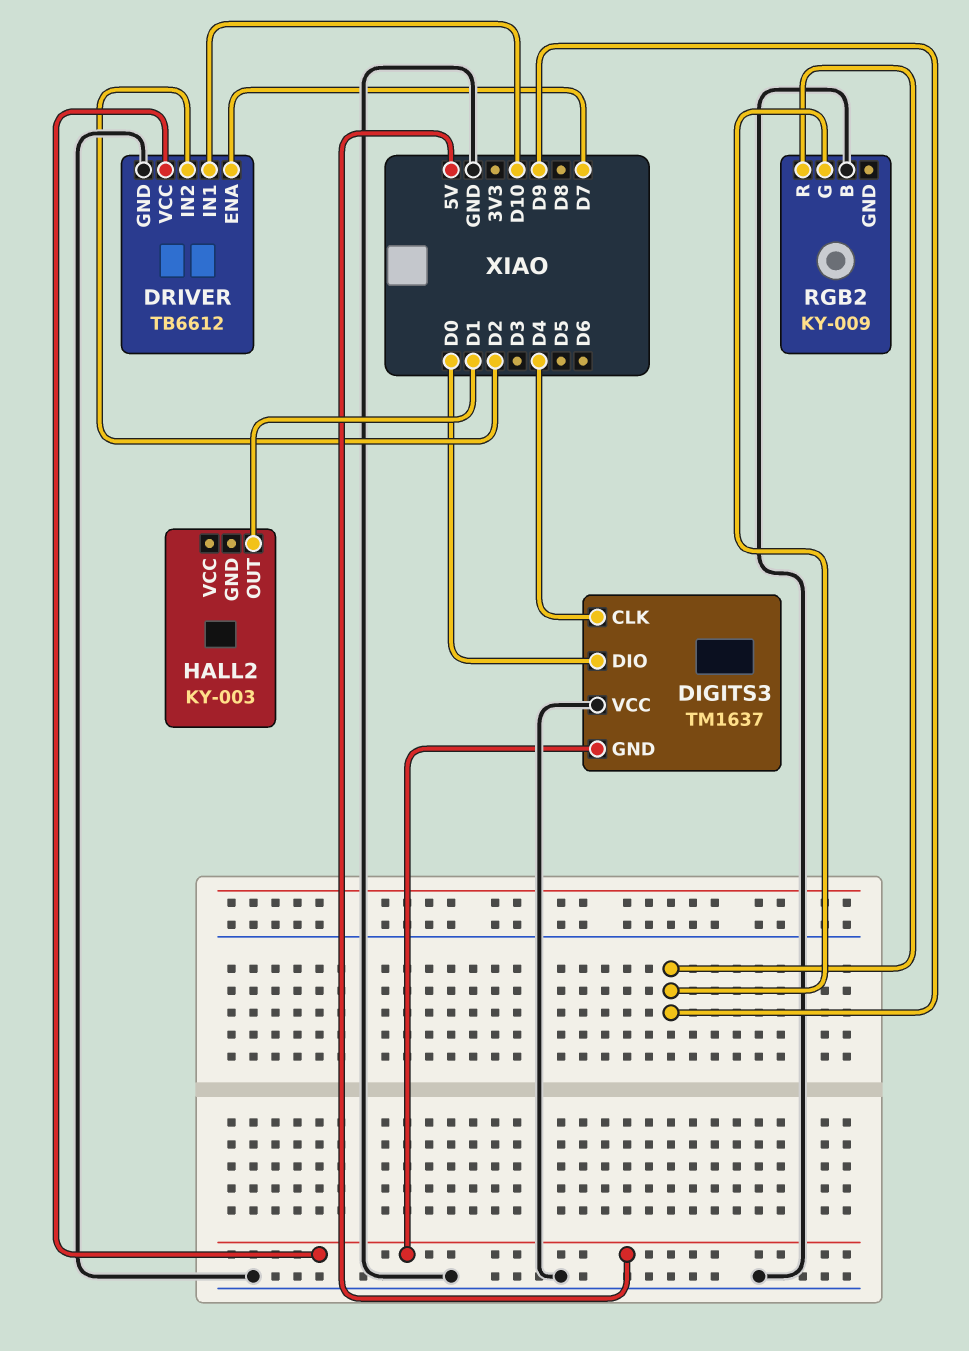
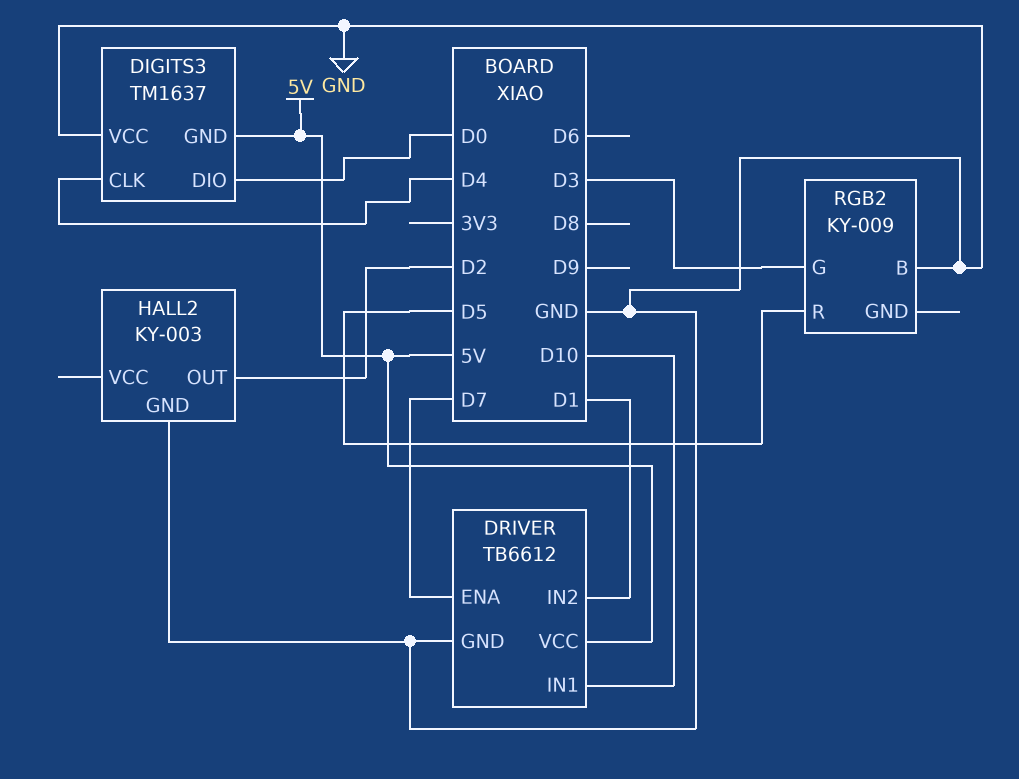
DRIVER pin IN2: D2 -> D1
HALL2 pin GND: none -> GND
HALL2 pin OUT: D1 -> D2
RGB2 pin G: D9 -> D3
RGB2 pin R: D9 -> D5

